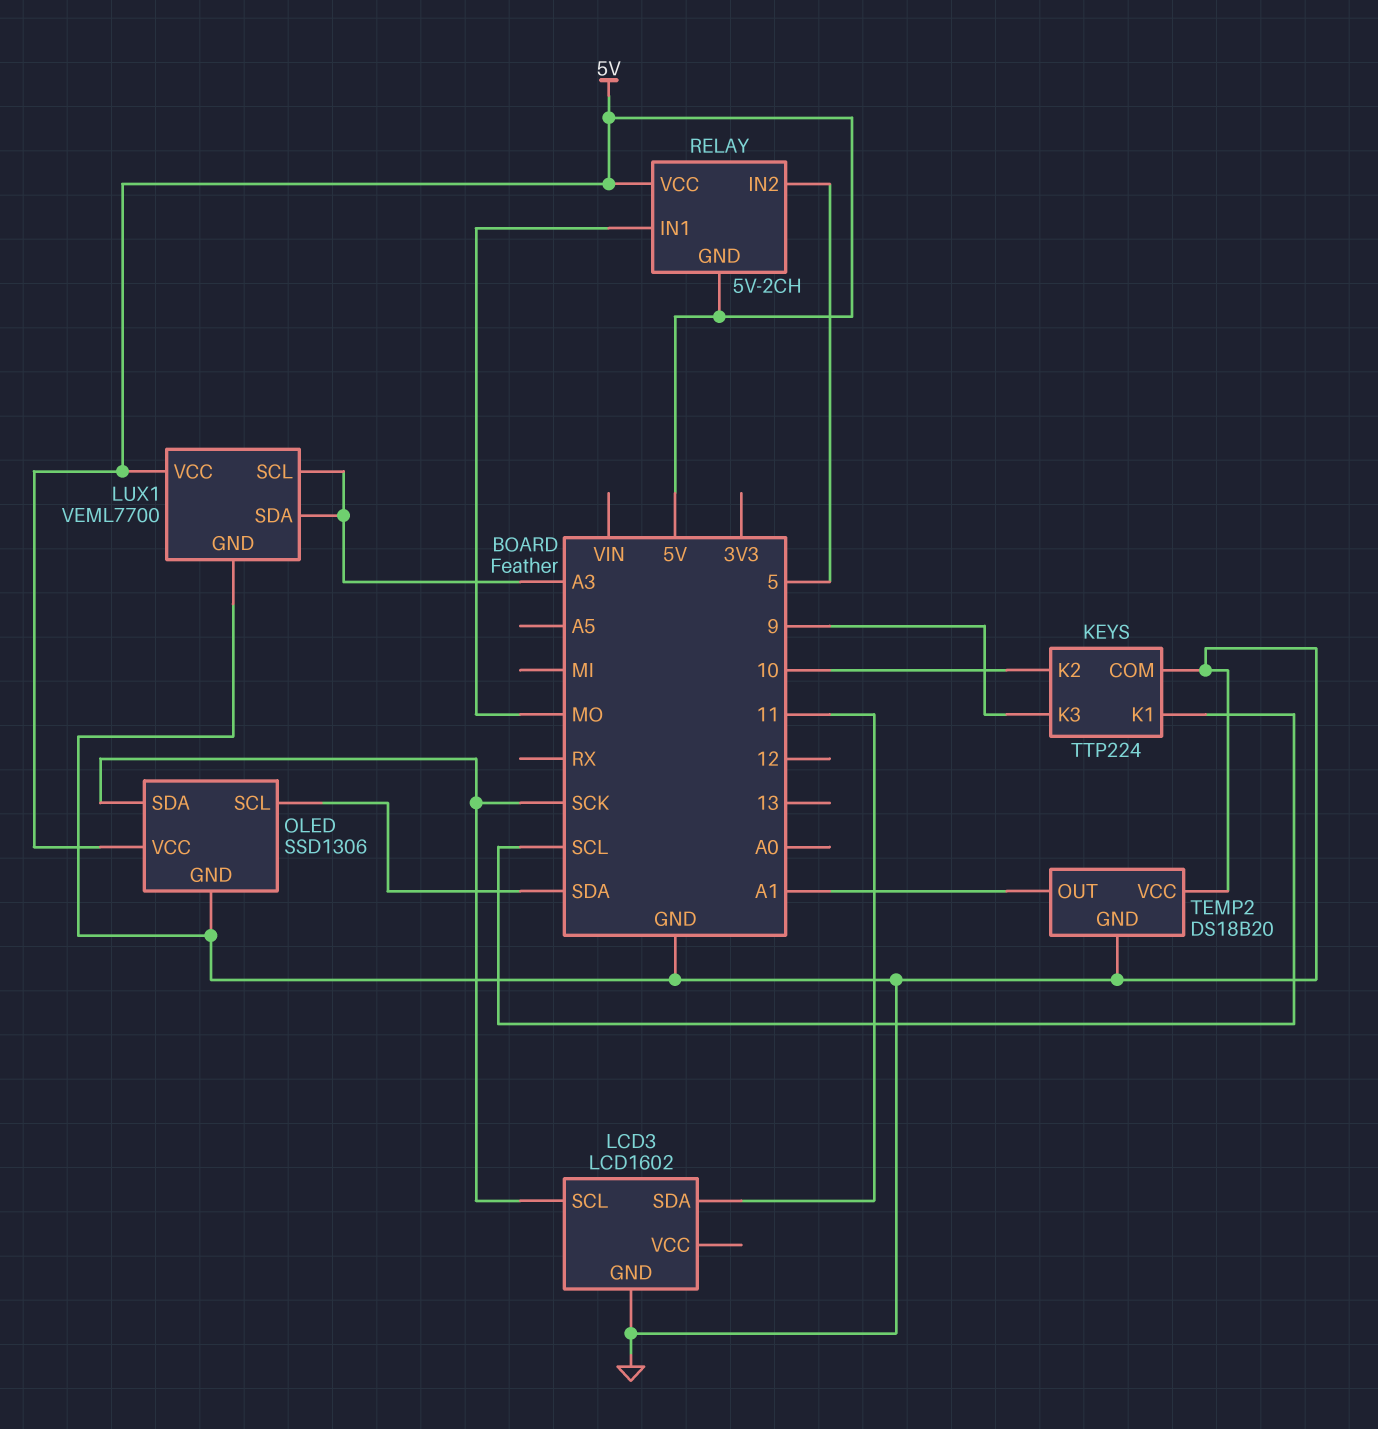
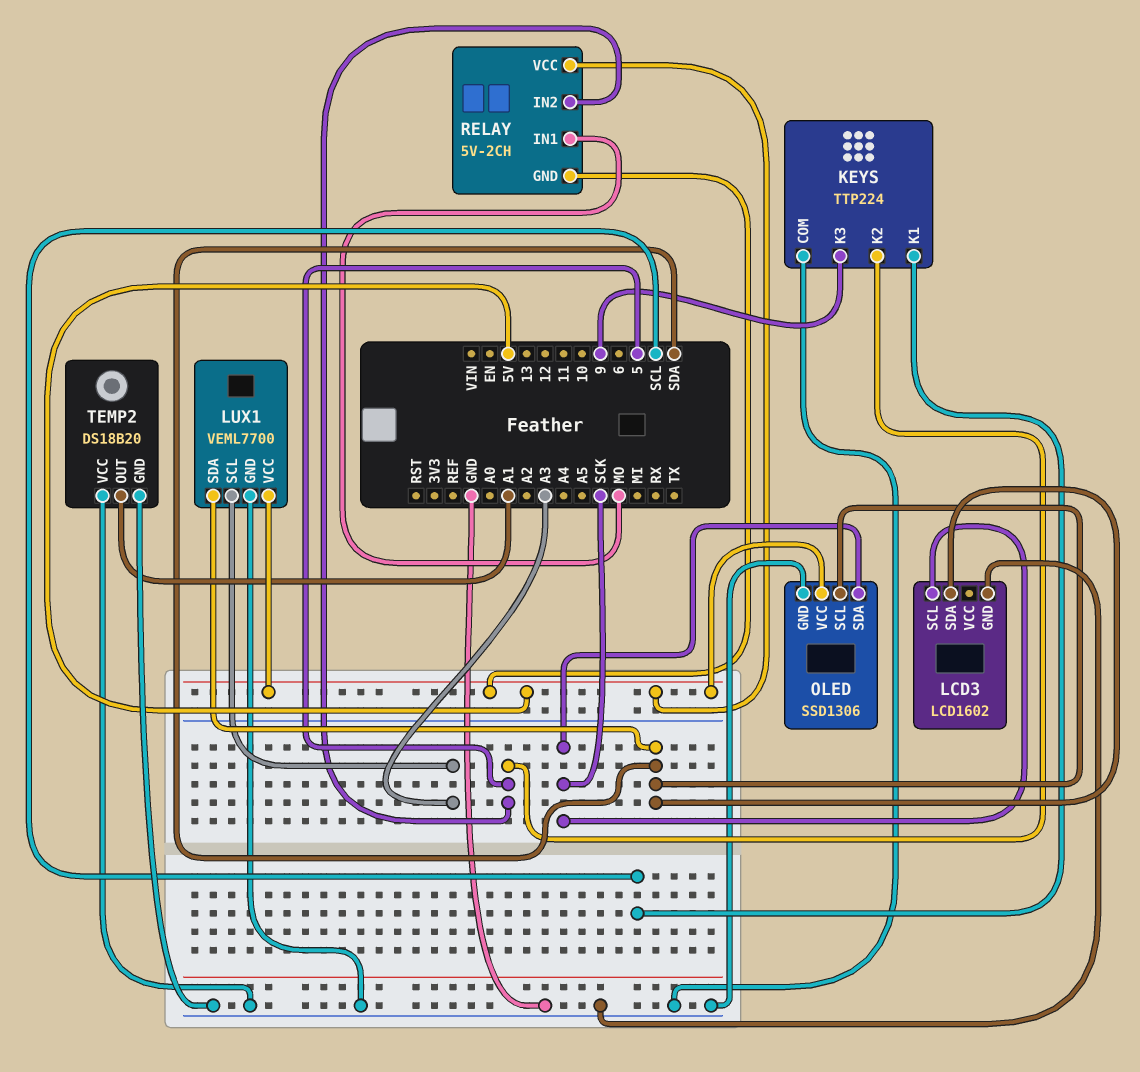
KEYS pin K2: 10 -> 5
LCD3 pin SDA: 11 -> SDA
LUX1 pin SDA: A3 -> SDA

